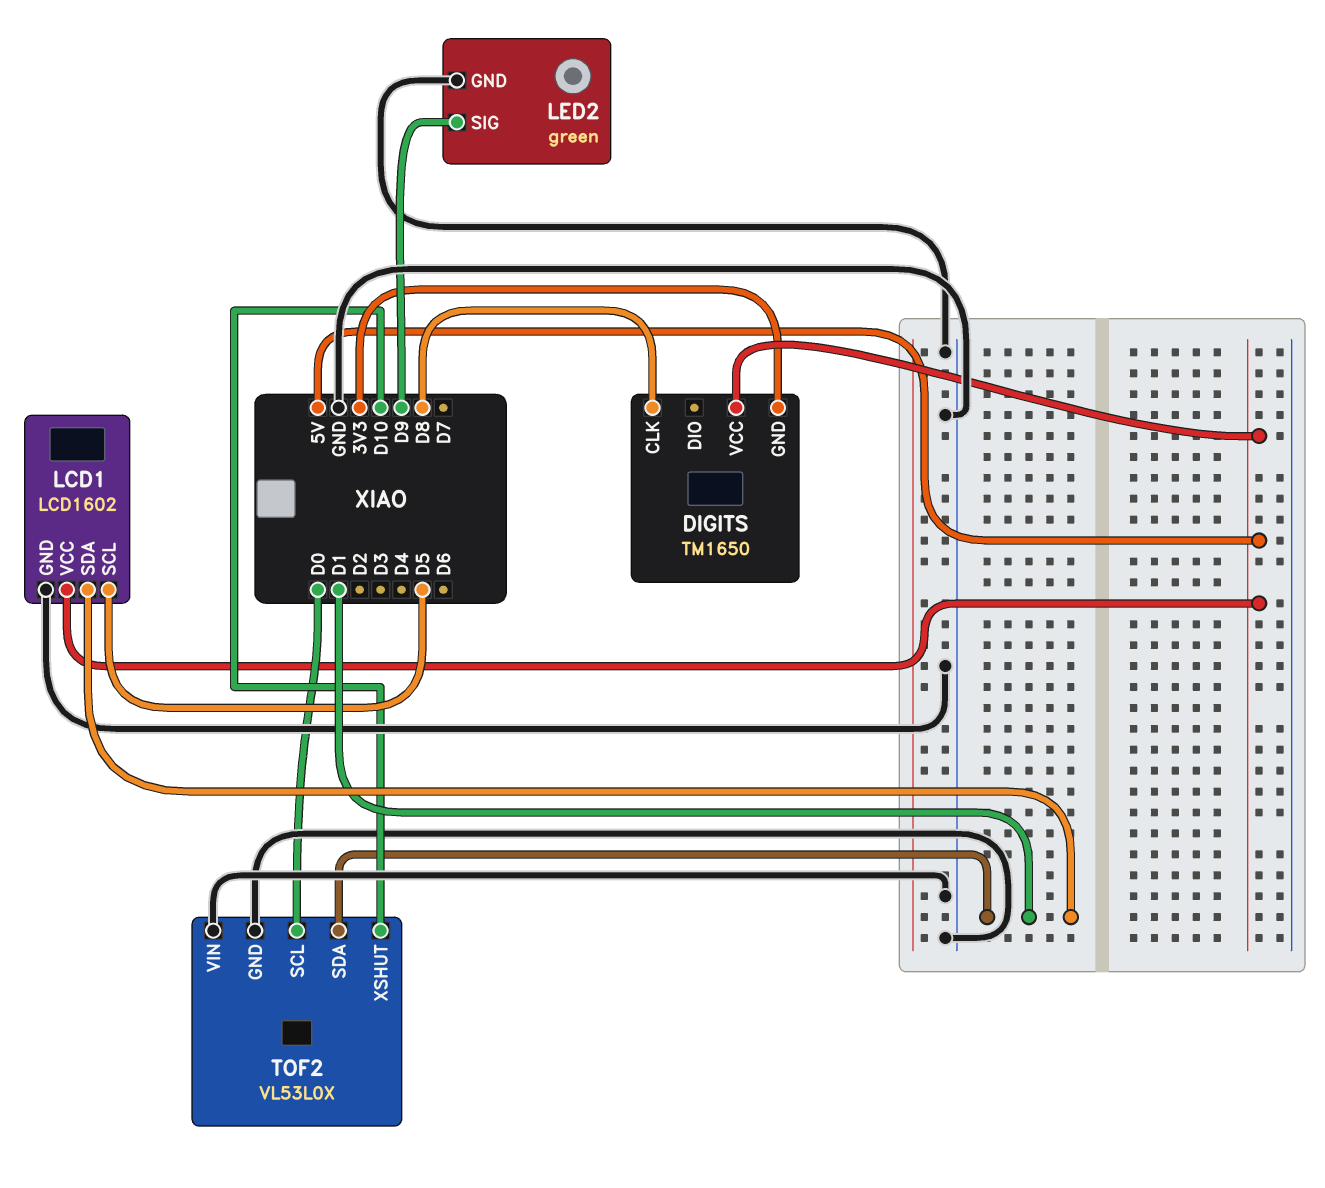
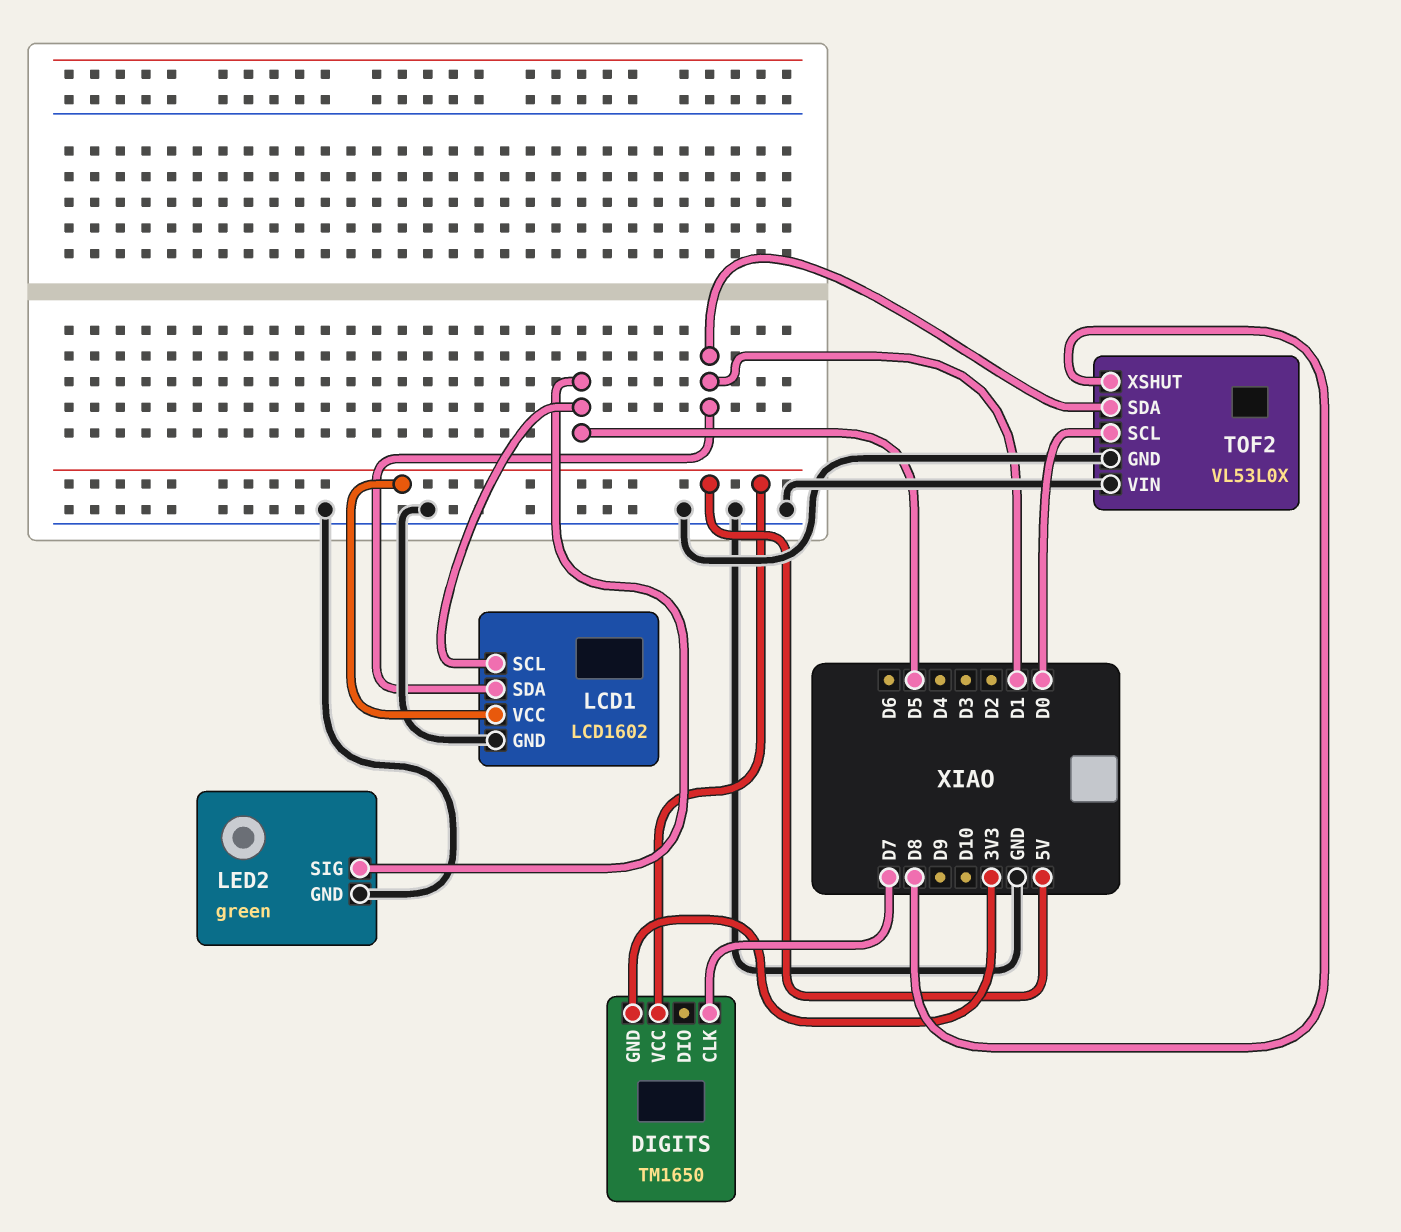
DIGITS pin CLK: D8 -> D7
LED2 pin SIG: D9 -> D5
TOF2 pin XSHUT: D10 -> D8

